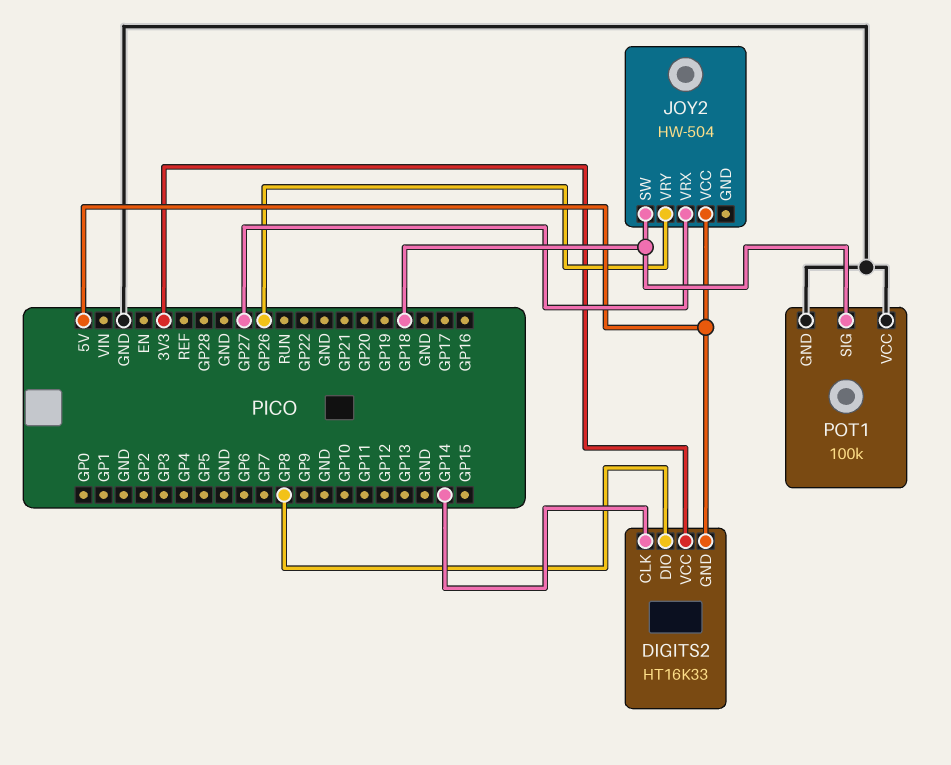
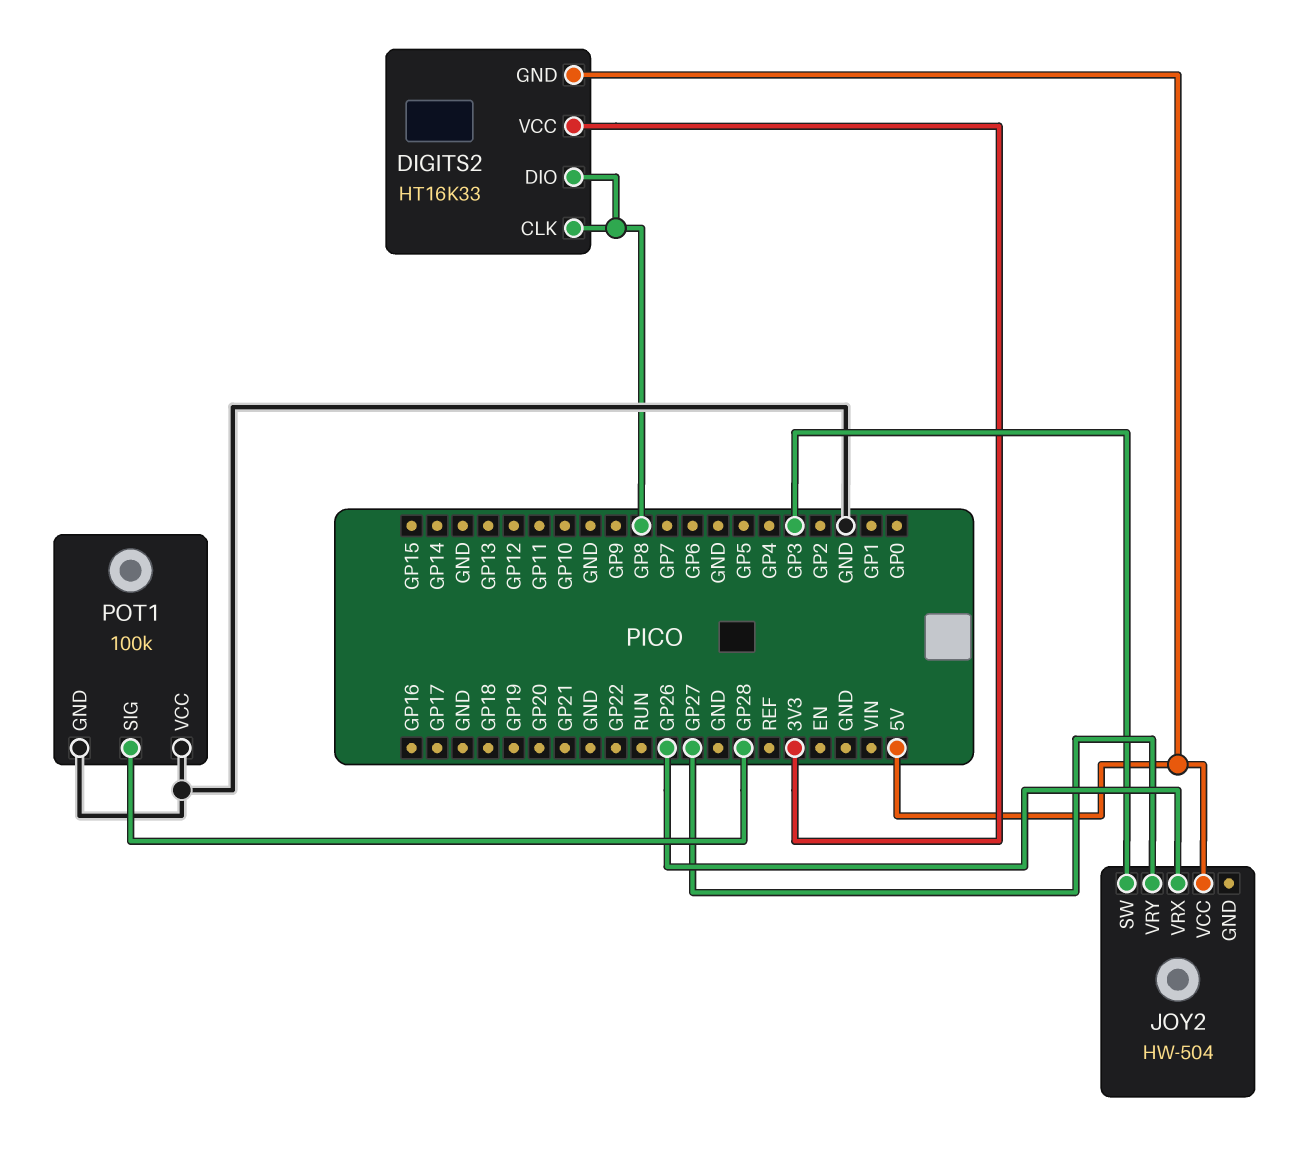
DIGITS2 pin CLK: GP14 -> GP8
JOY2 pin SW: GP18 -> GP3
JOY2 pin VRX: GP27 -> GP26
JOY2 pin VRY: GP26 -> GP27
POT1 pin SIG: GP18 -> GP28

